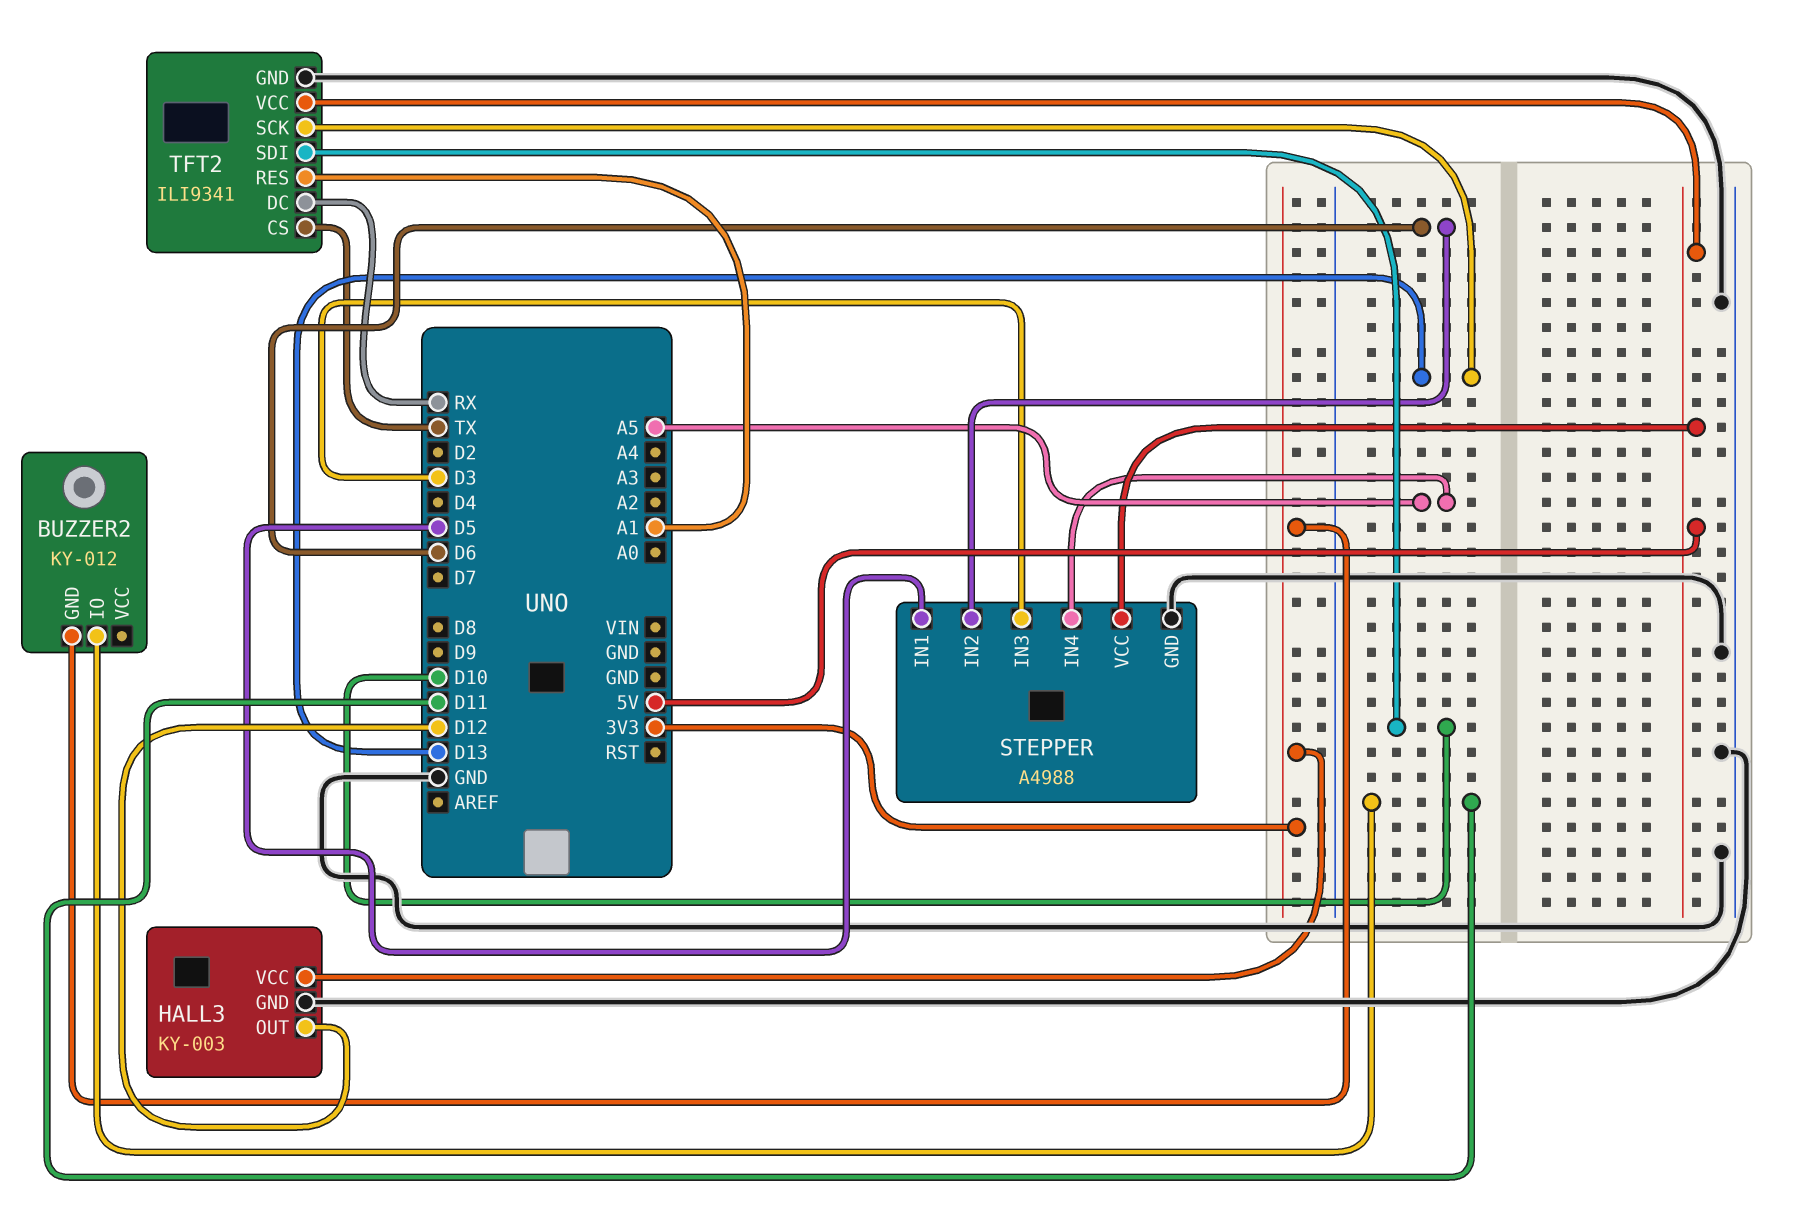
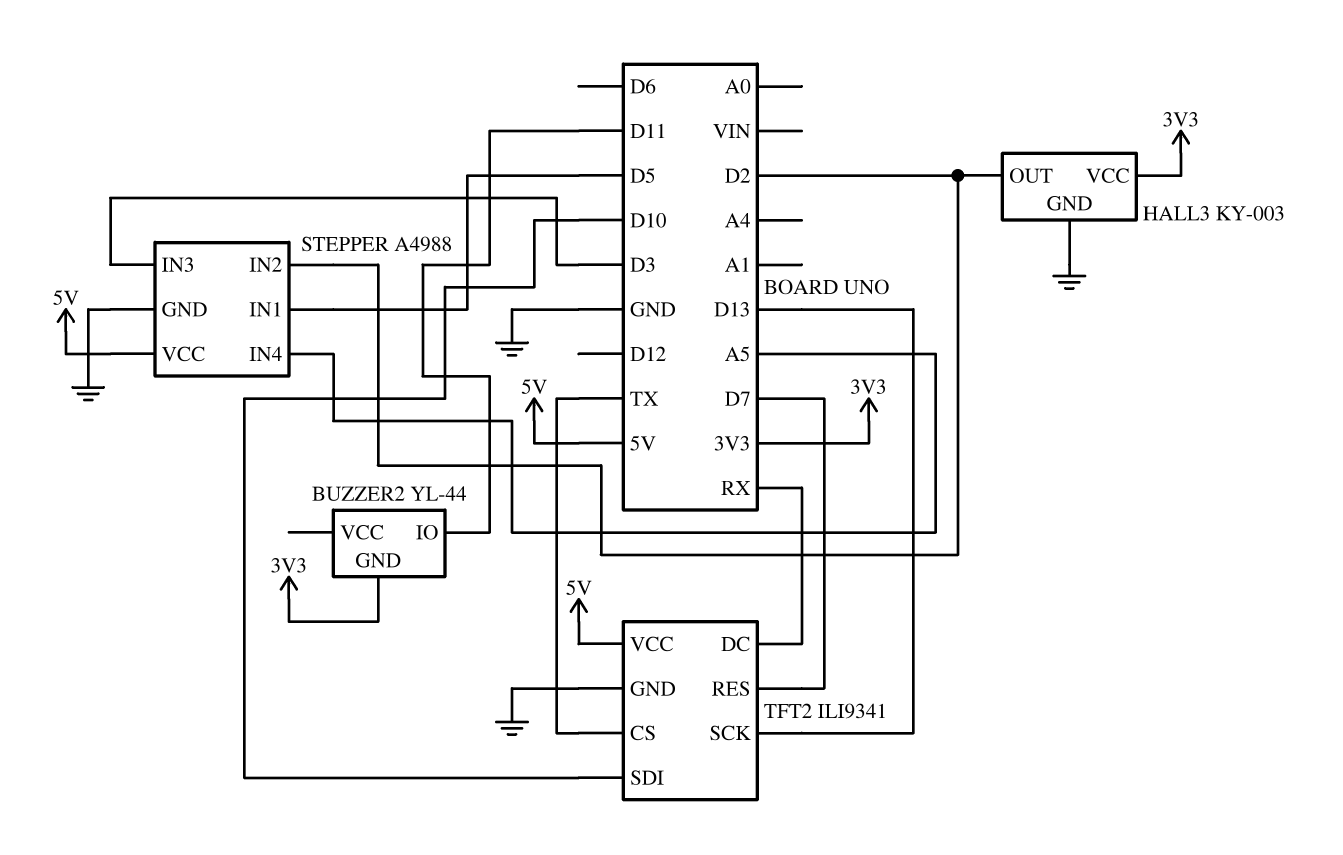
BUZZER2: KY-012 -> YL-44
HALL3 pin OUT: D12 -> D2
STEPPER pin IN2: D6 -> D2
TFT2 pin RES: A1 -> D7

